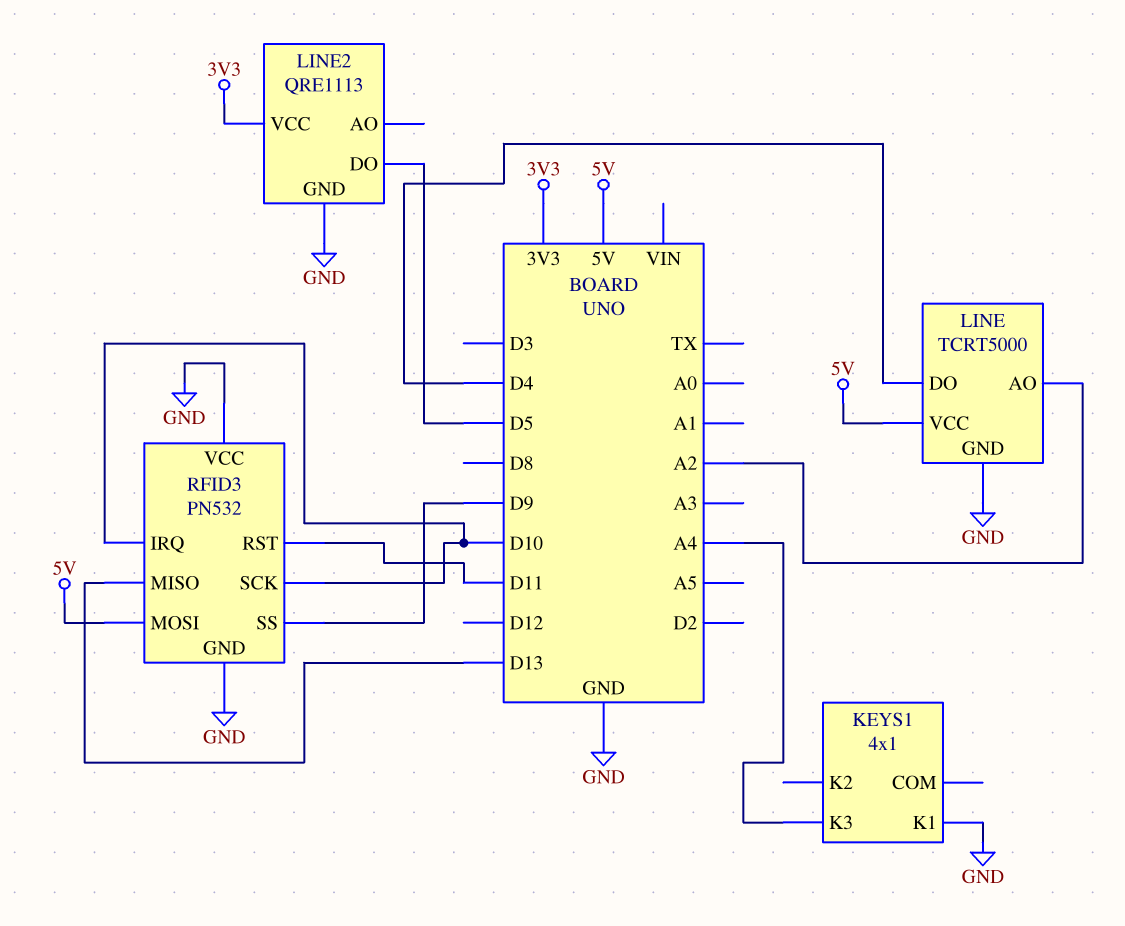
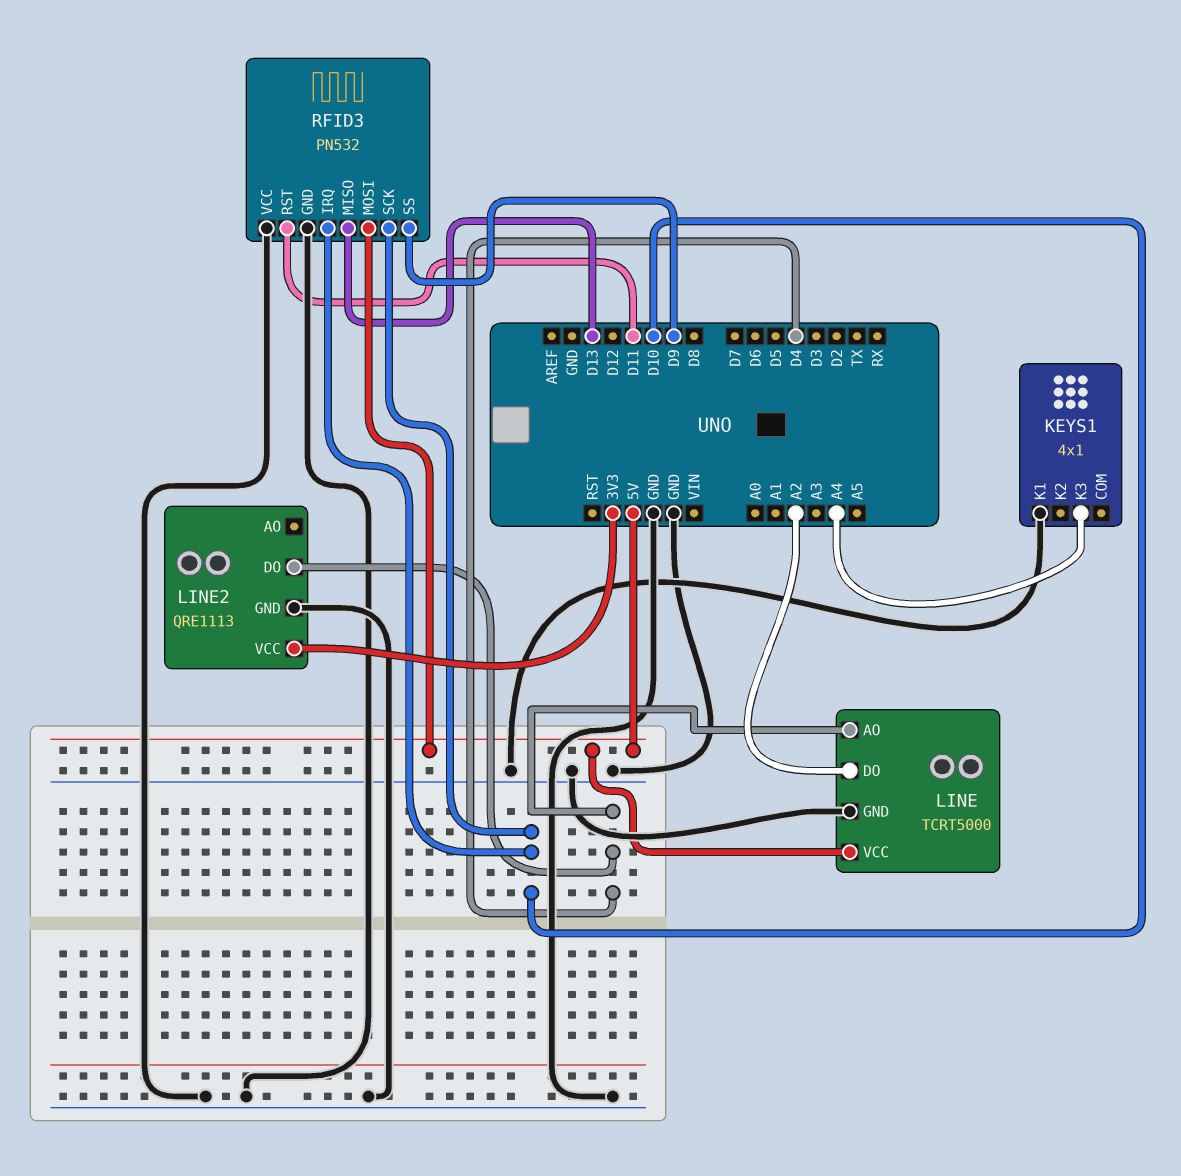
LINE pin AO: A2 -> D4
LINE pin DO: D4 -> A2
LINE2 pin DO: D5 -> D4

